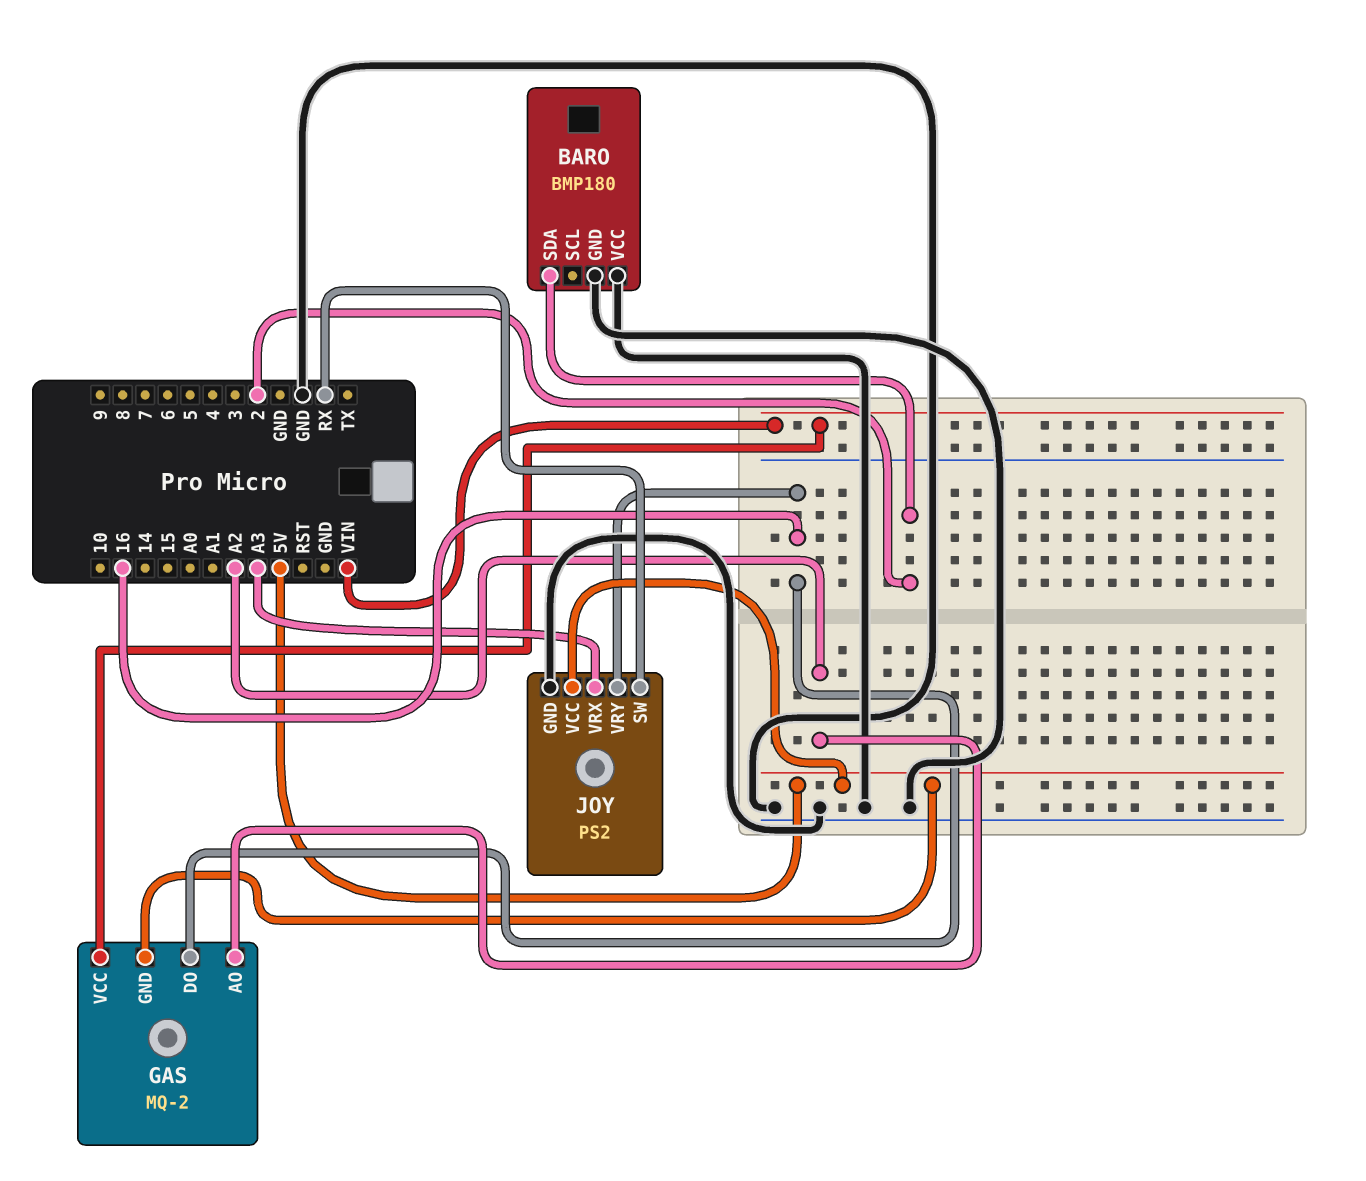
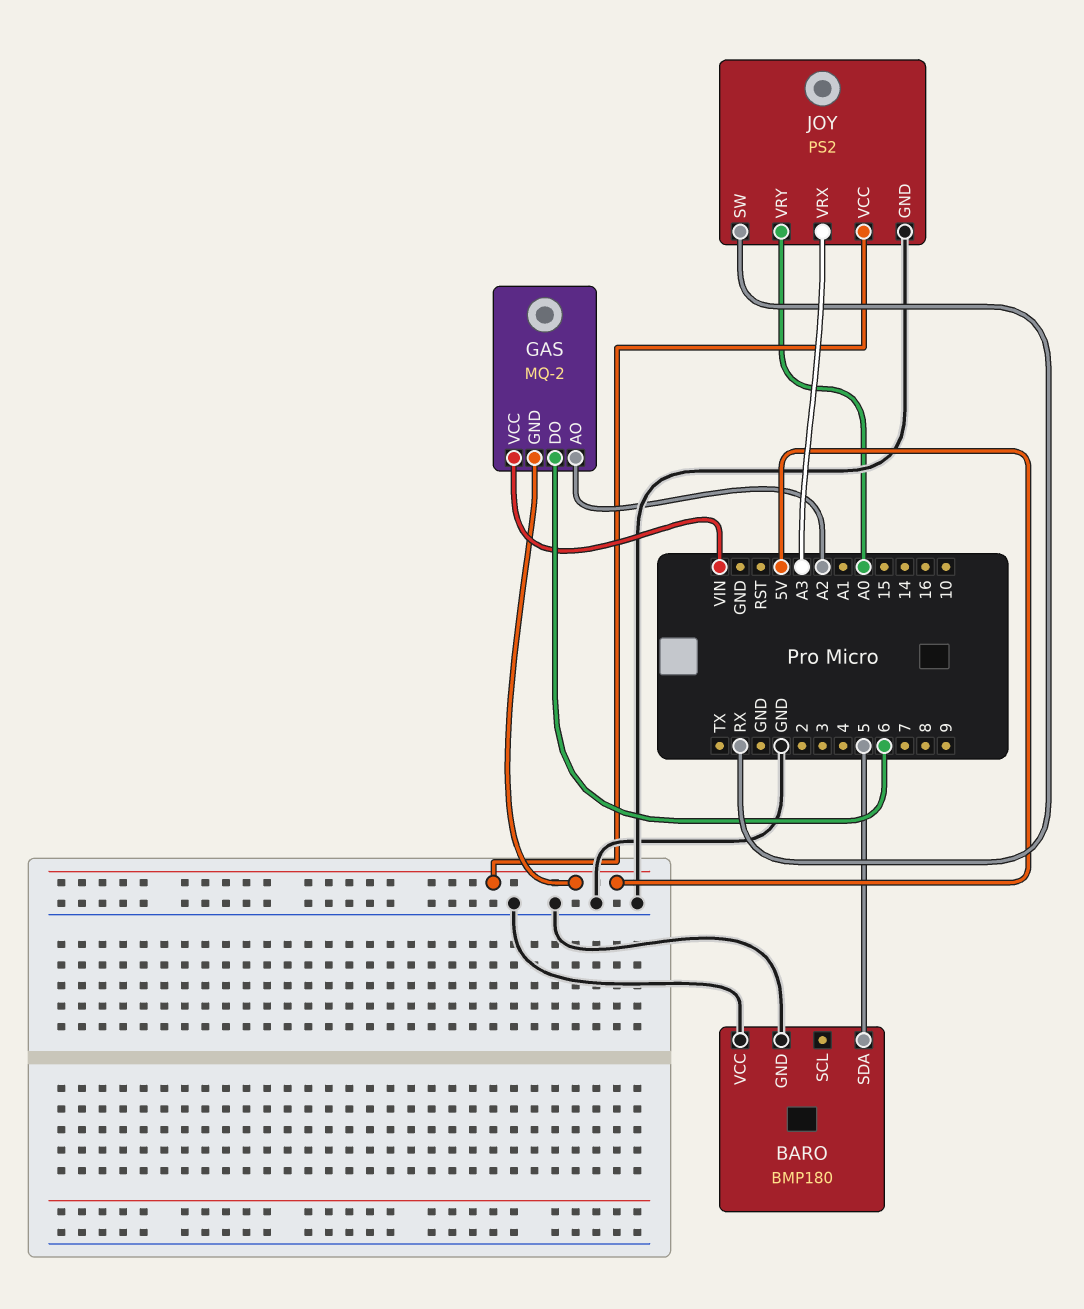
BARO pin SDA: 2 -> 5
GAS pin DO: 16 -> 6
JOY pin VRY: 16 -> A0

